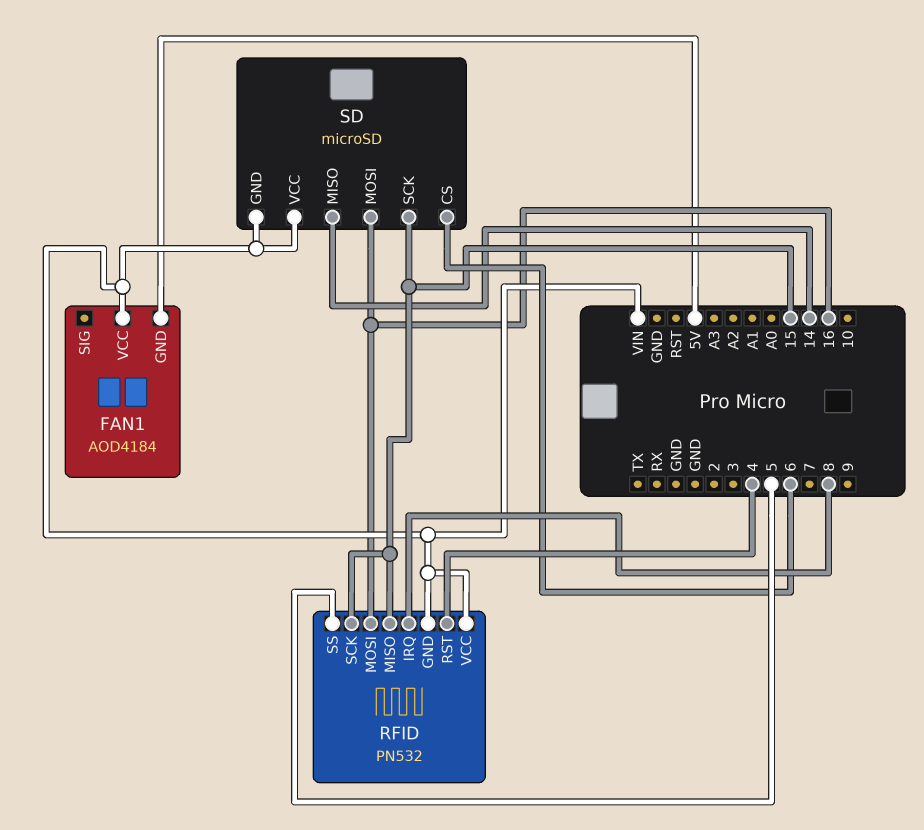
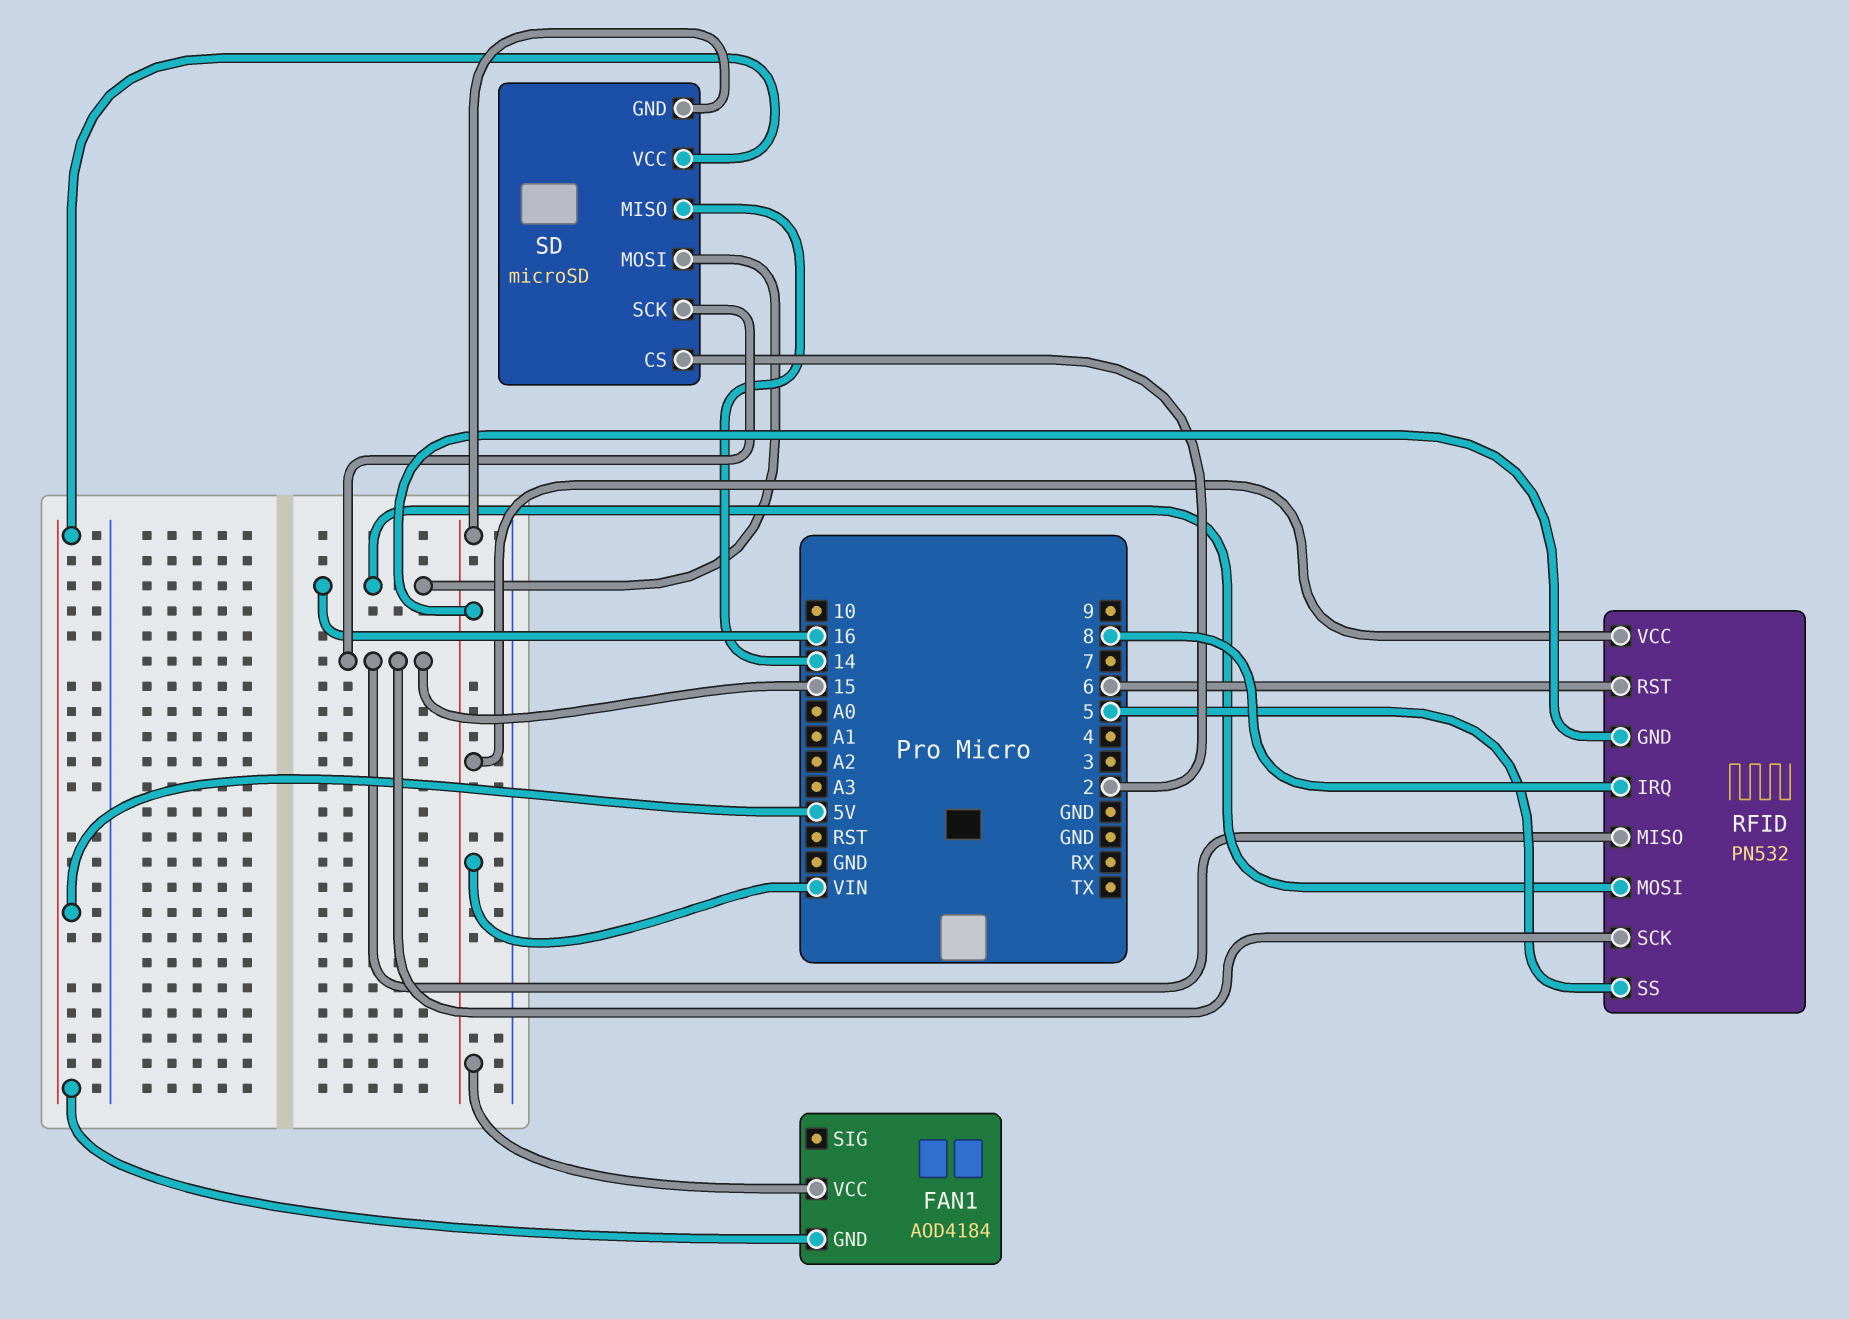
RFID pin RST: 4 -> 6
SD pin CS: 6 -> 2
SD pin VCC: VIN -> 5V

